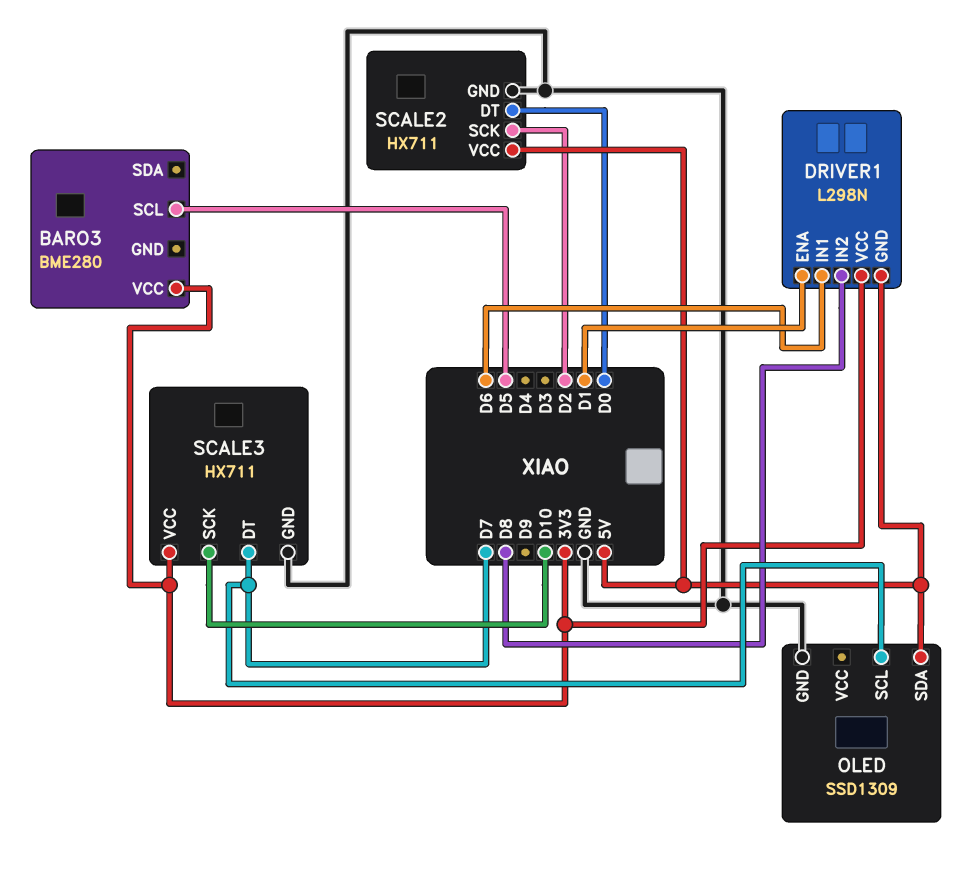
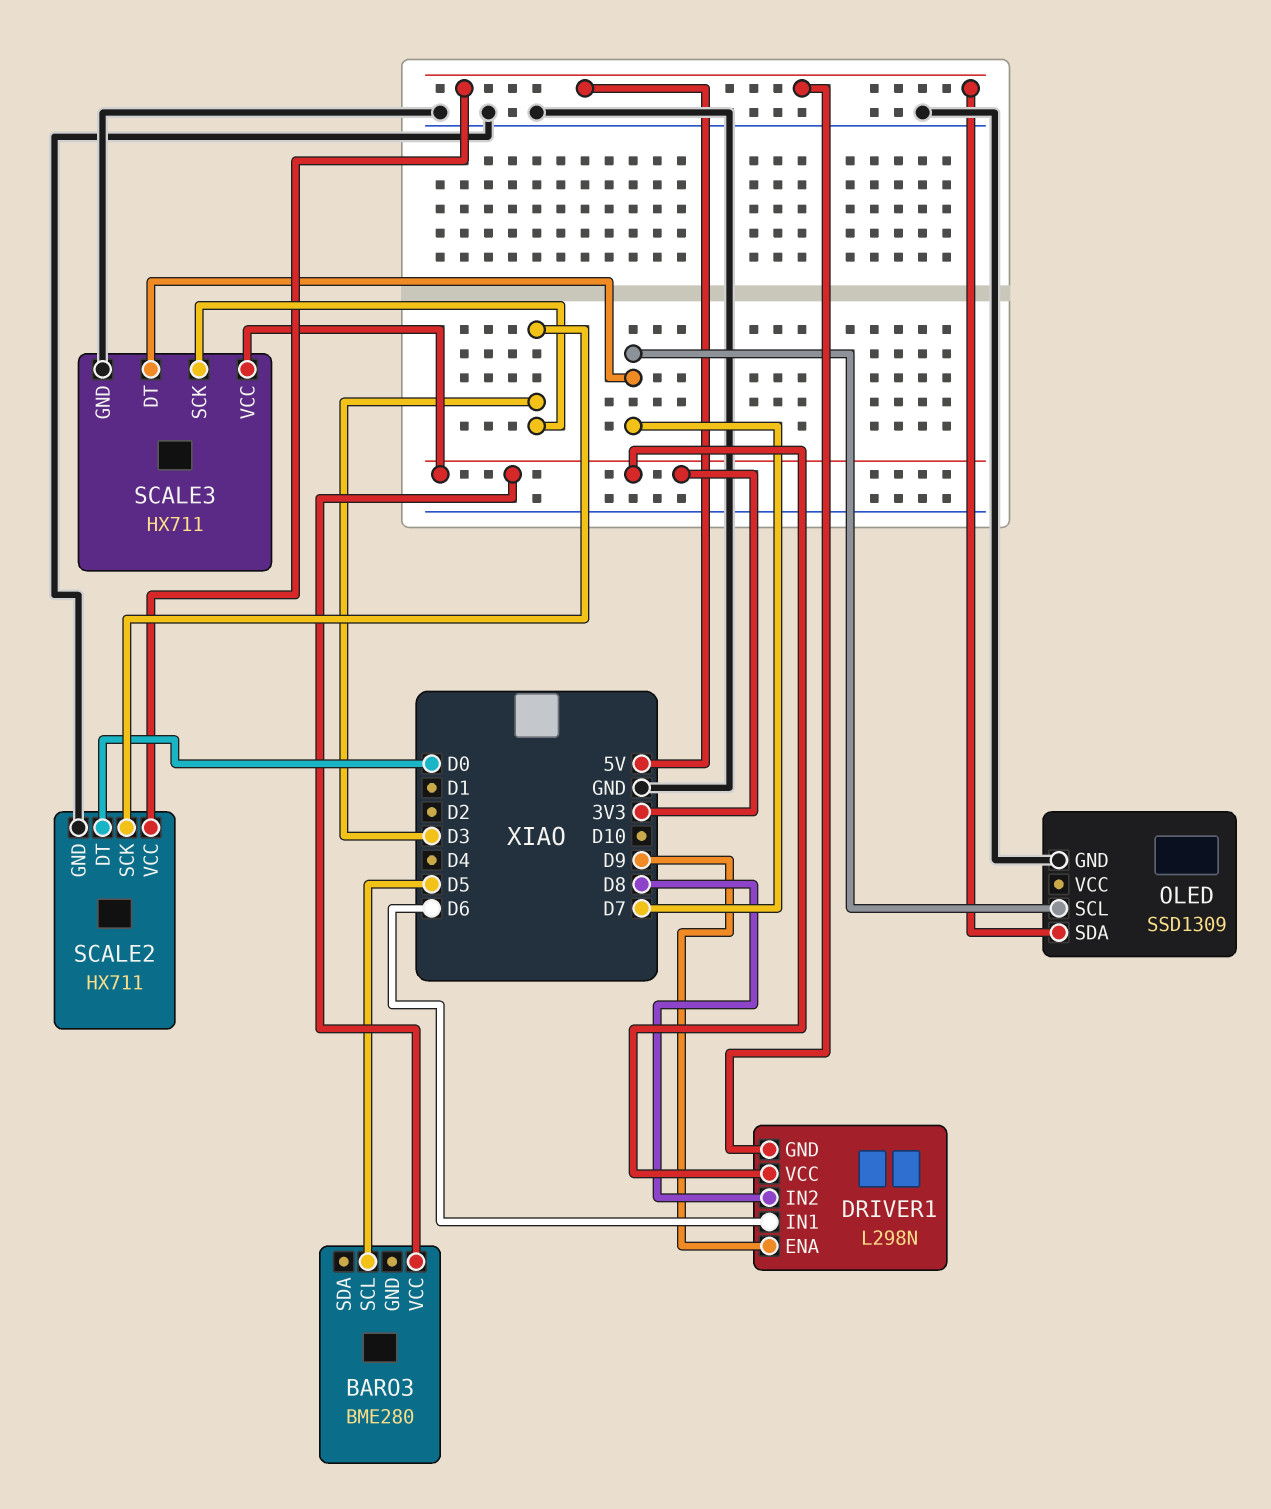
DRIVER1 pin ENA: D1 -> D9
SCALE2 pin SCK: D2 -> D3
SCALE3 pin SCK: D10 -> D3

